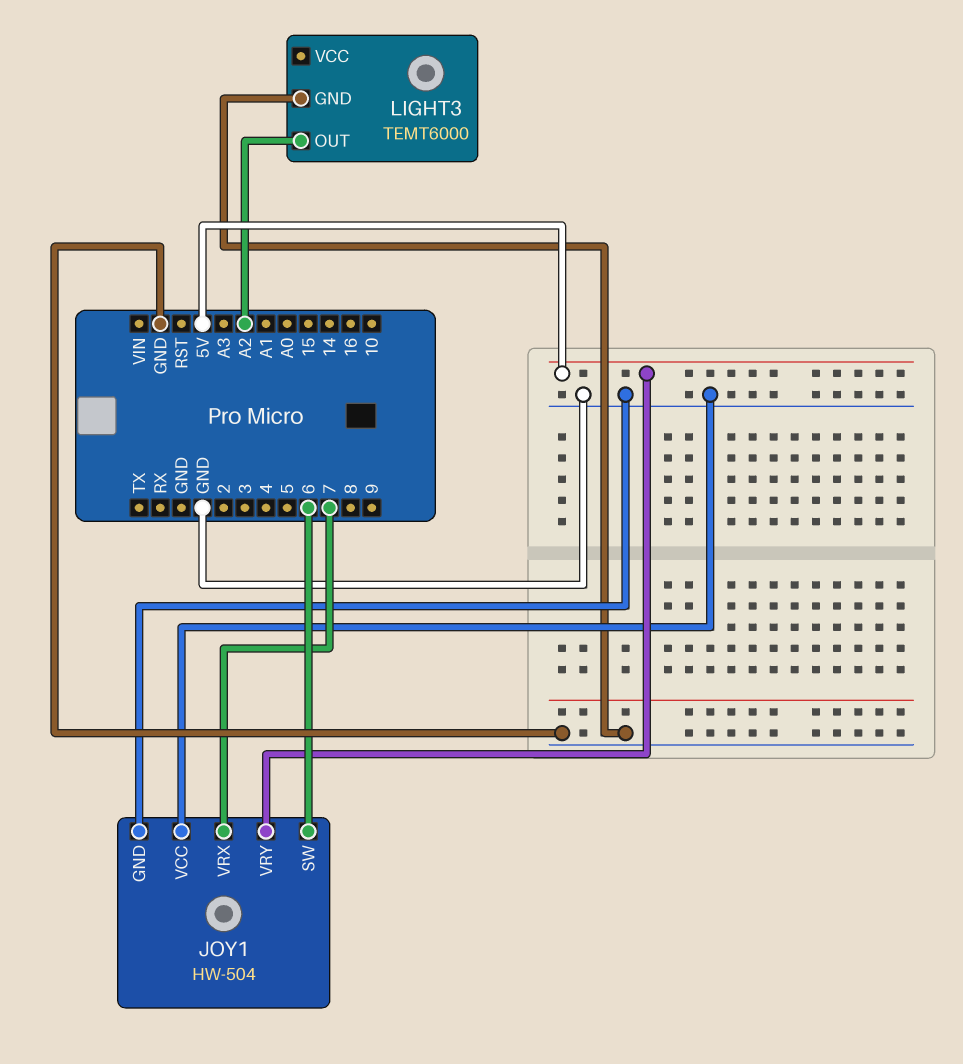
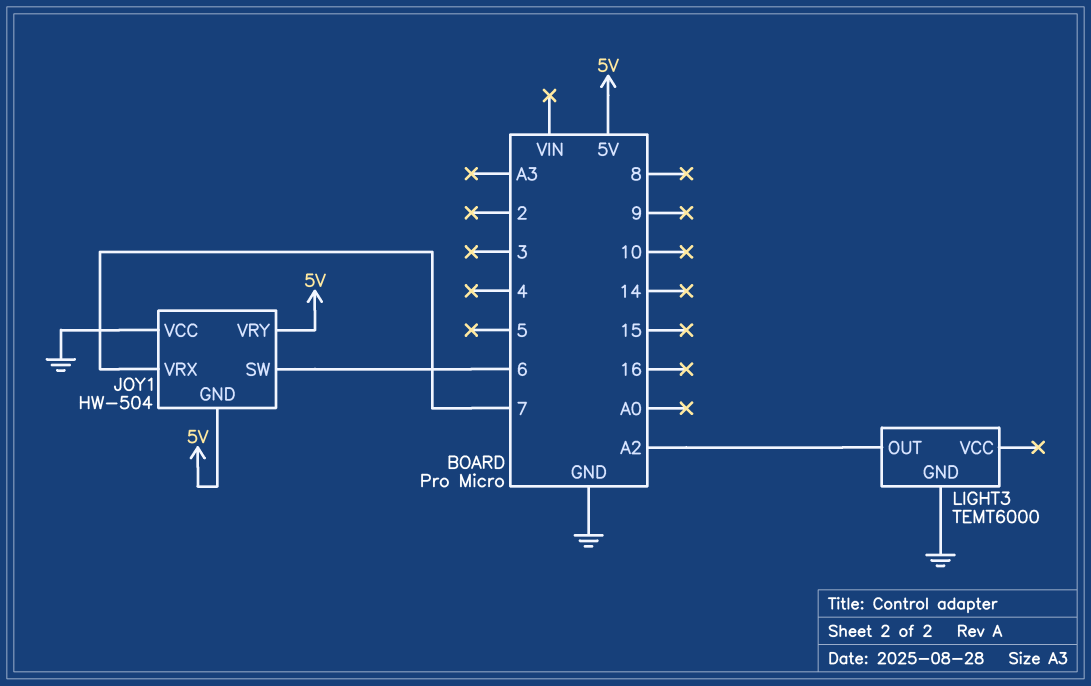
JOY1 pin GND: GND -> 5V

